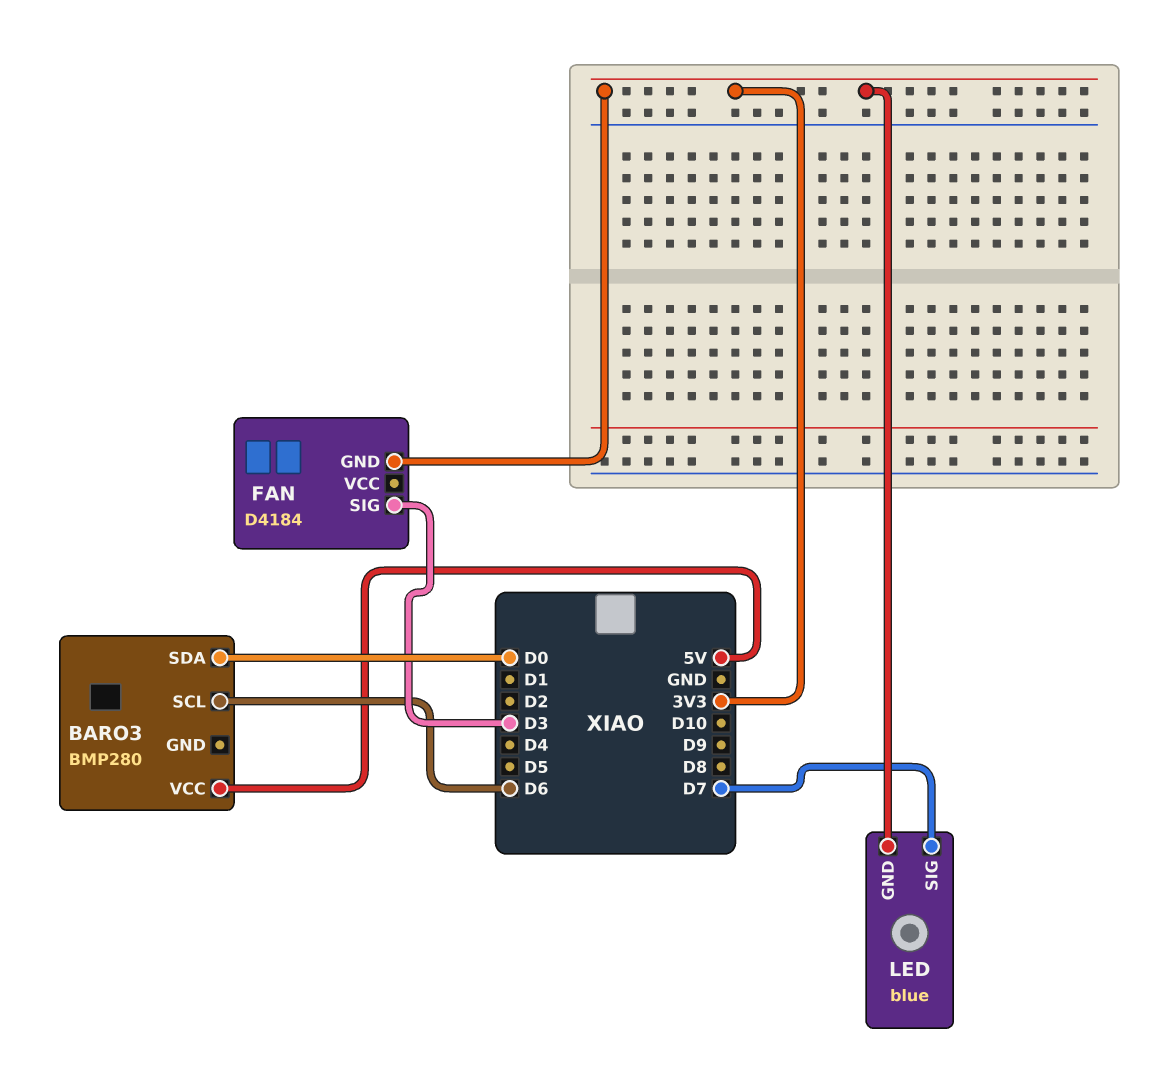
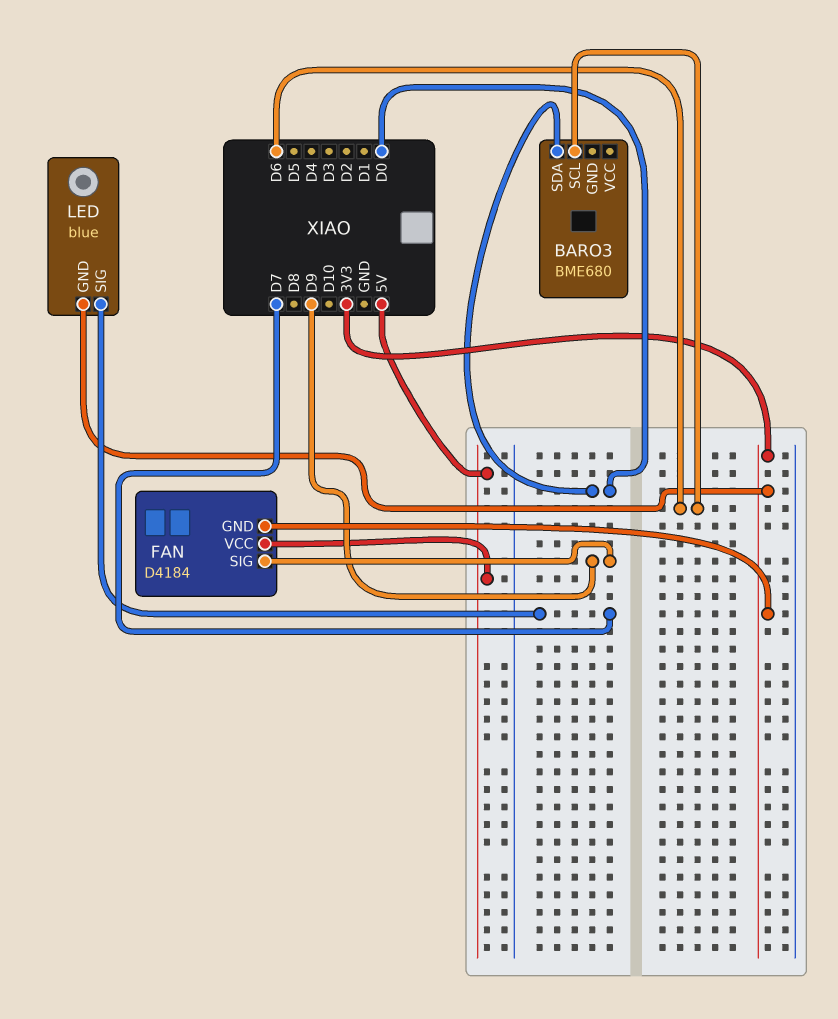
BARO3: BMP280 -> BME680
BARO3 pin VCC: 5V -> none
FAN pin SIG: D3 -> D9
FAN pin VCC: none -> 5V

